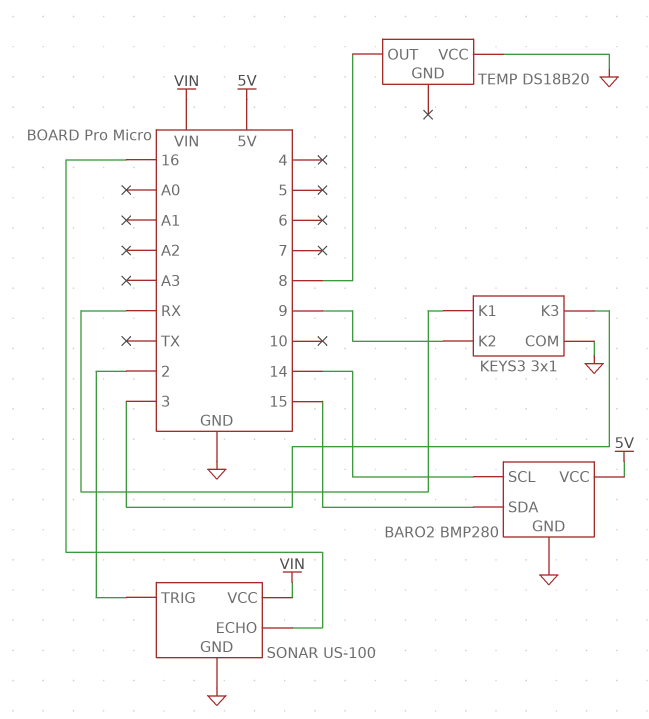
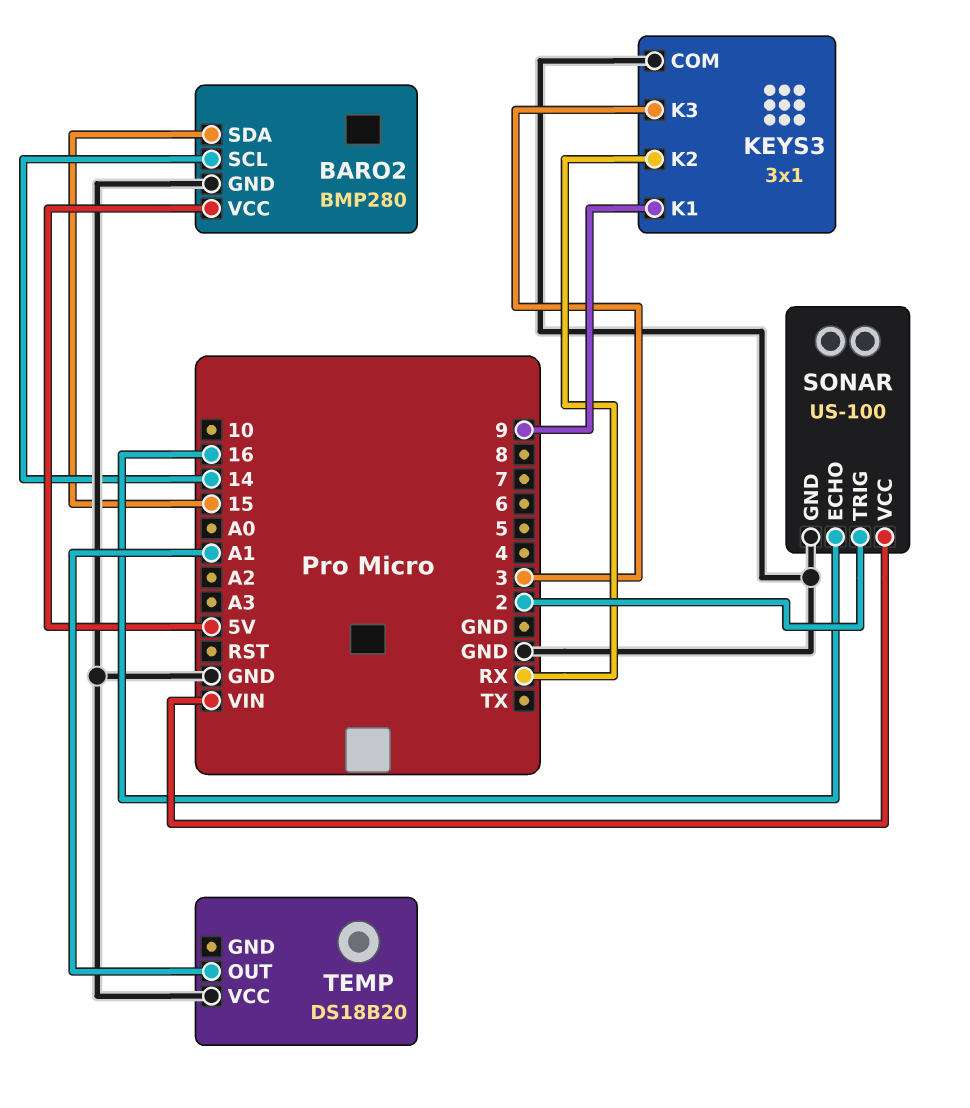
KEYS3 pin K1: RX -> 9
KEYS3 pin K2: 9 -> RX
TEMP pin OUT: 8 -> A1

